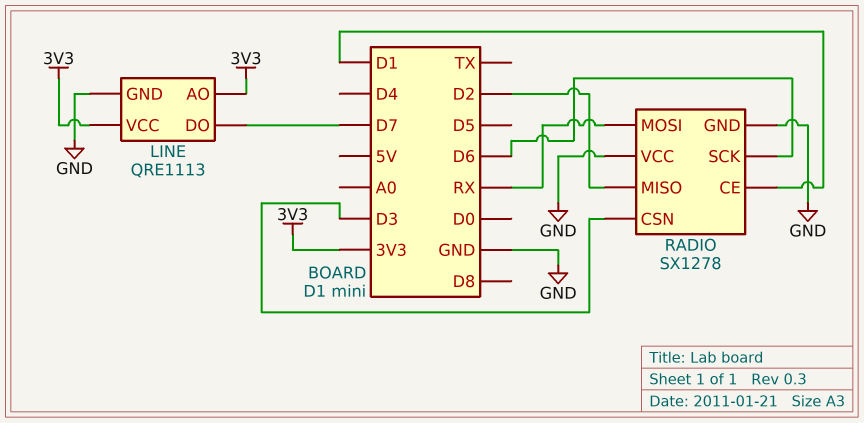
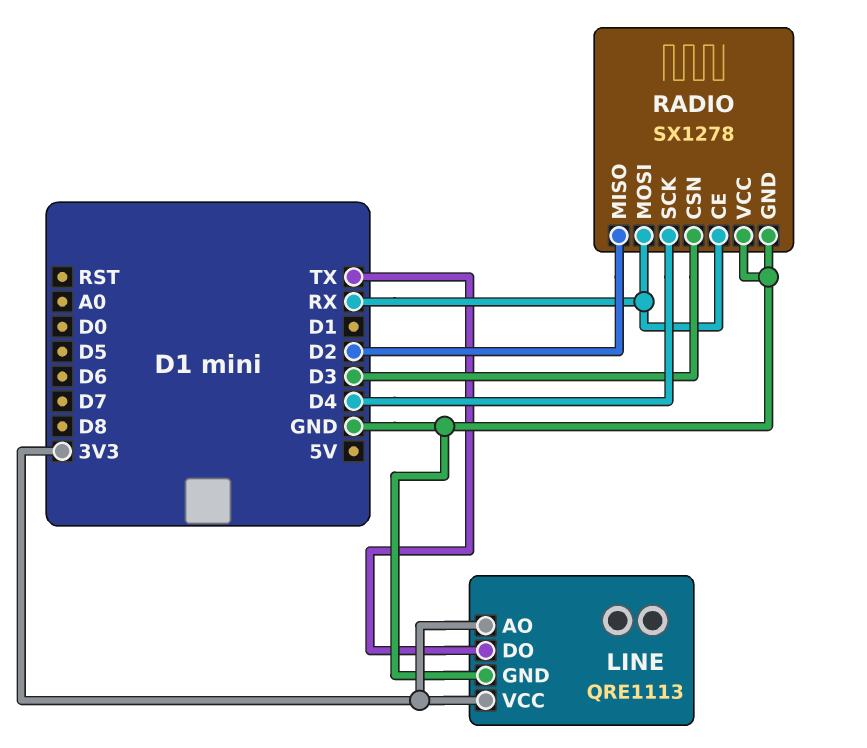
LINE pin DO: D7 -> TX
RADIO pin CE: D1 -> RX
RADIO pin SCK: D6 -> D4

